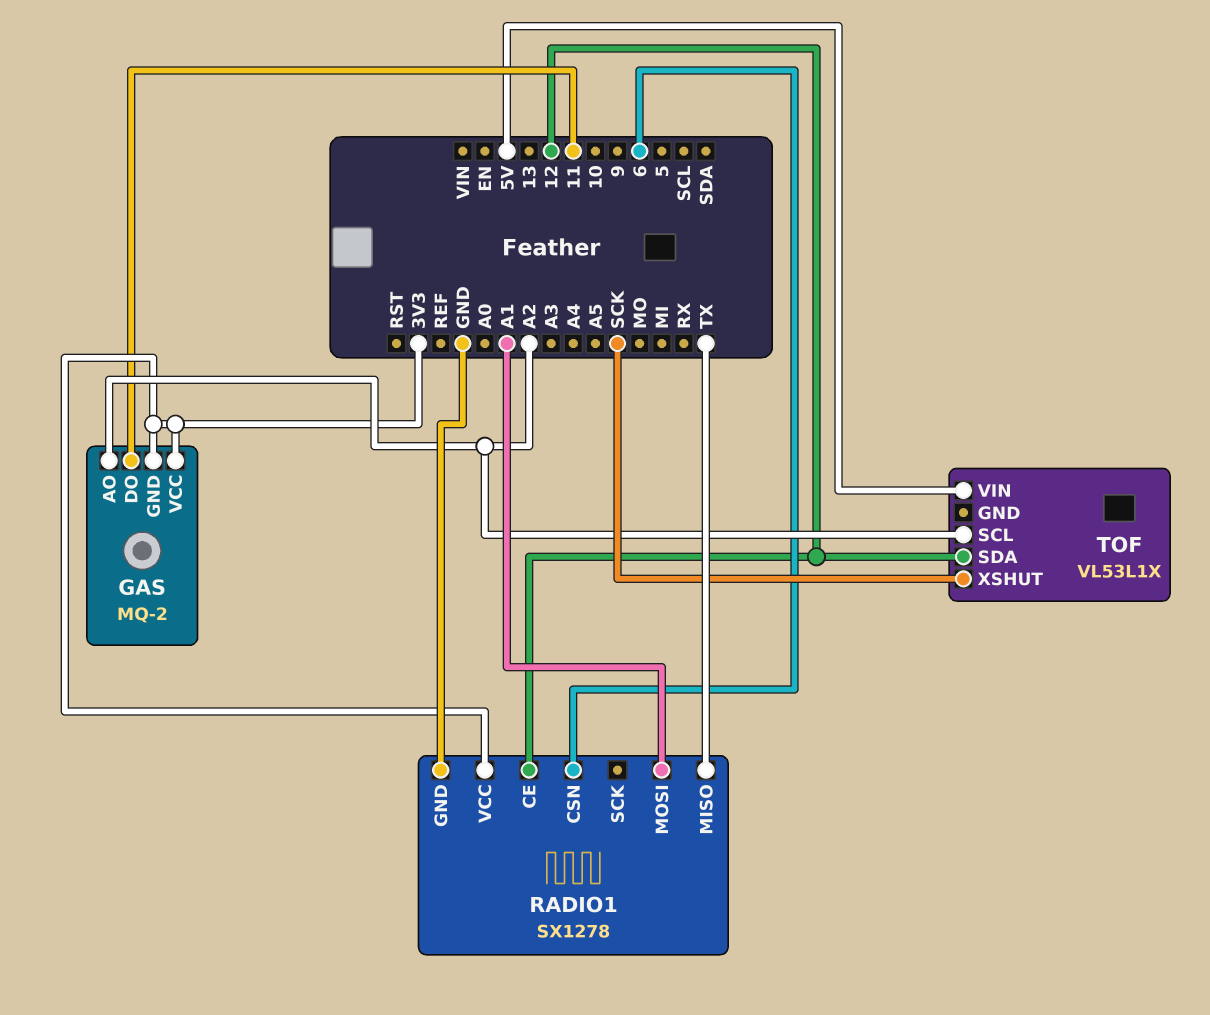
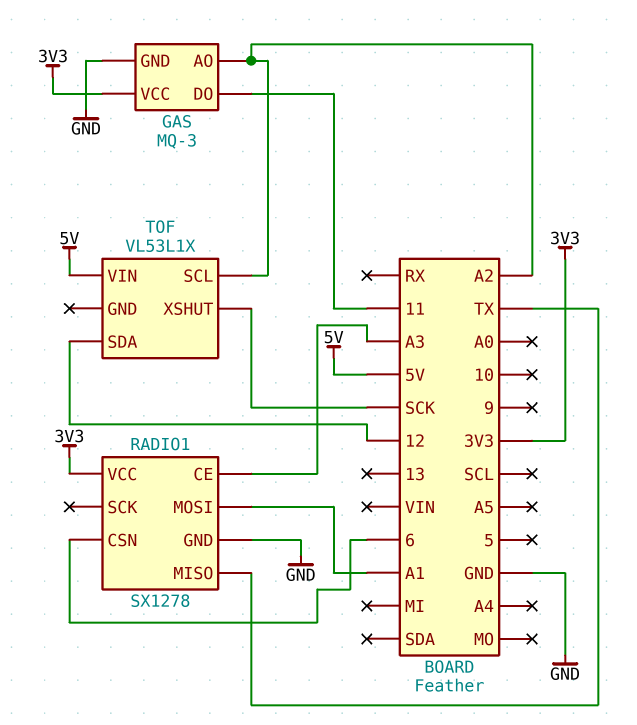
GAS: MQ-2 -> MQ-3
GAS pin GND: 3V3 -> GND
RADIO1 pin CE: 12 -> A3

